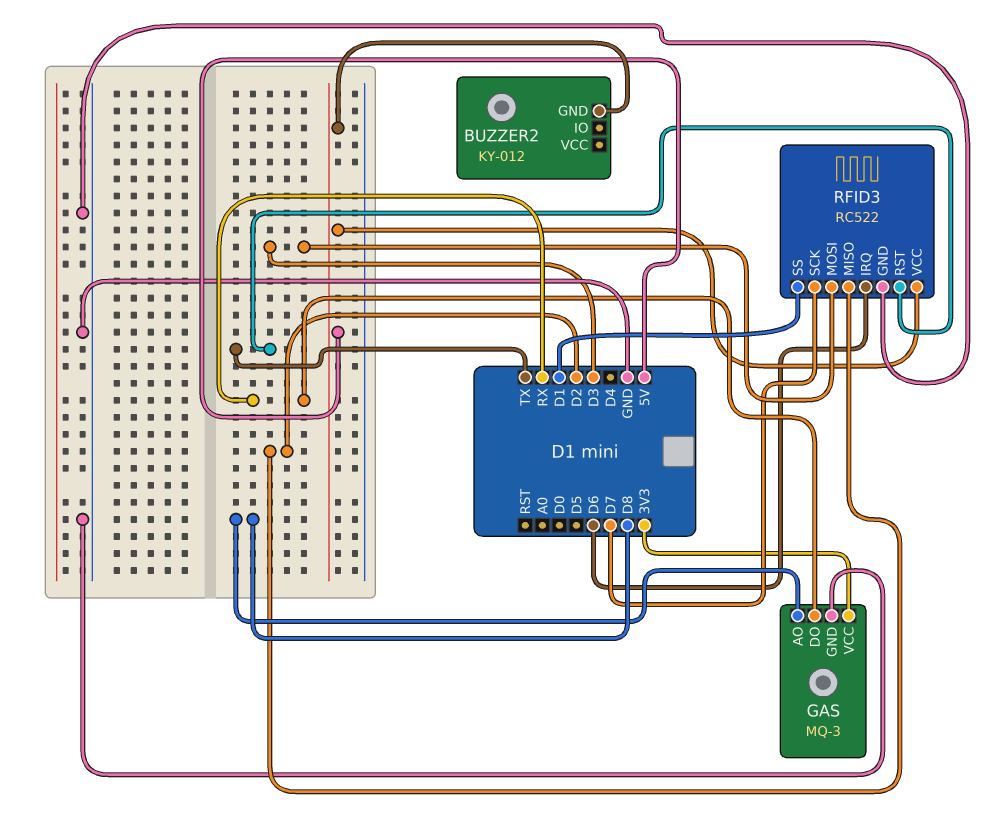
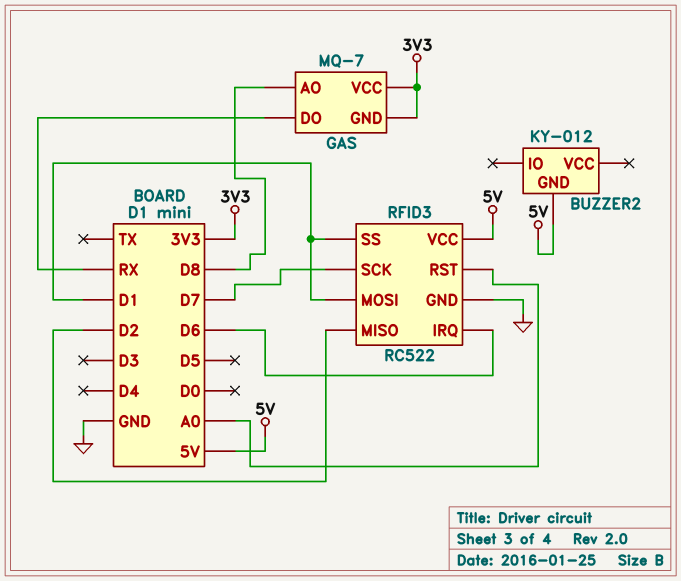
GAS: MQ-3 -> MQ-7
GAS pin GND: GND -> 3V3
RFID3 pin MOSI: D3 -> D1
RFID3 pin RST: TX -> A0

